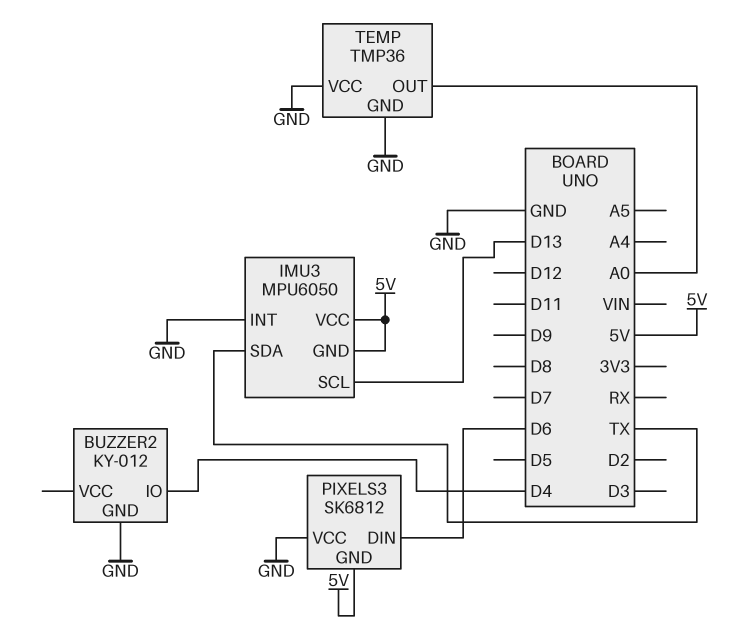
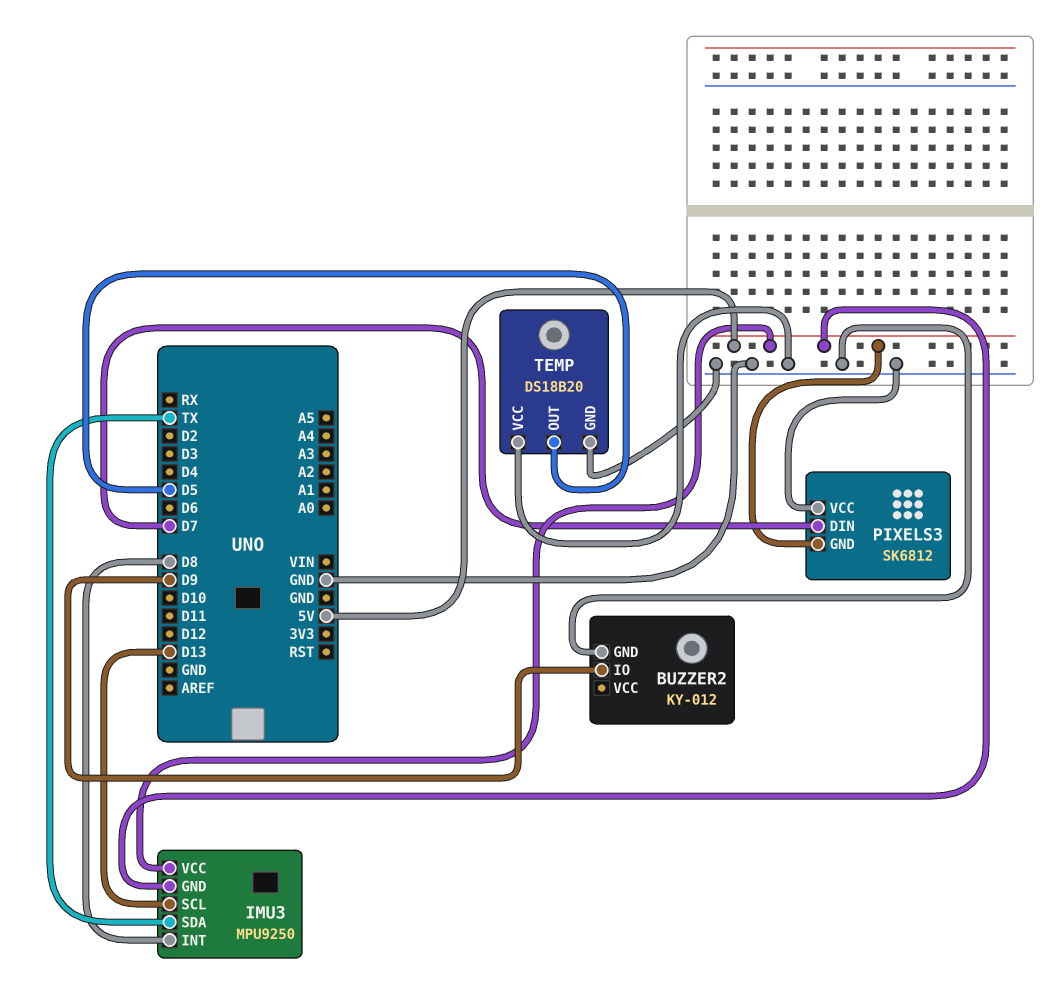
BUZZER2 pin IO: D4 -> D9
IMU3: MPU6050 -> MPU9250
IMU3 pin INT: GND -> D8
PIXELS3 pin DIN: D6 -> D7
TEMP: TMP36 -> DS18B20
TEMP pin OUT: A0 -> D5

